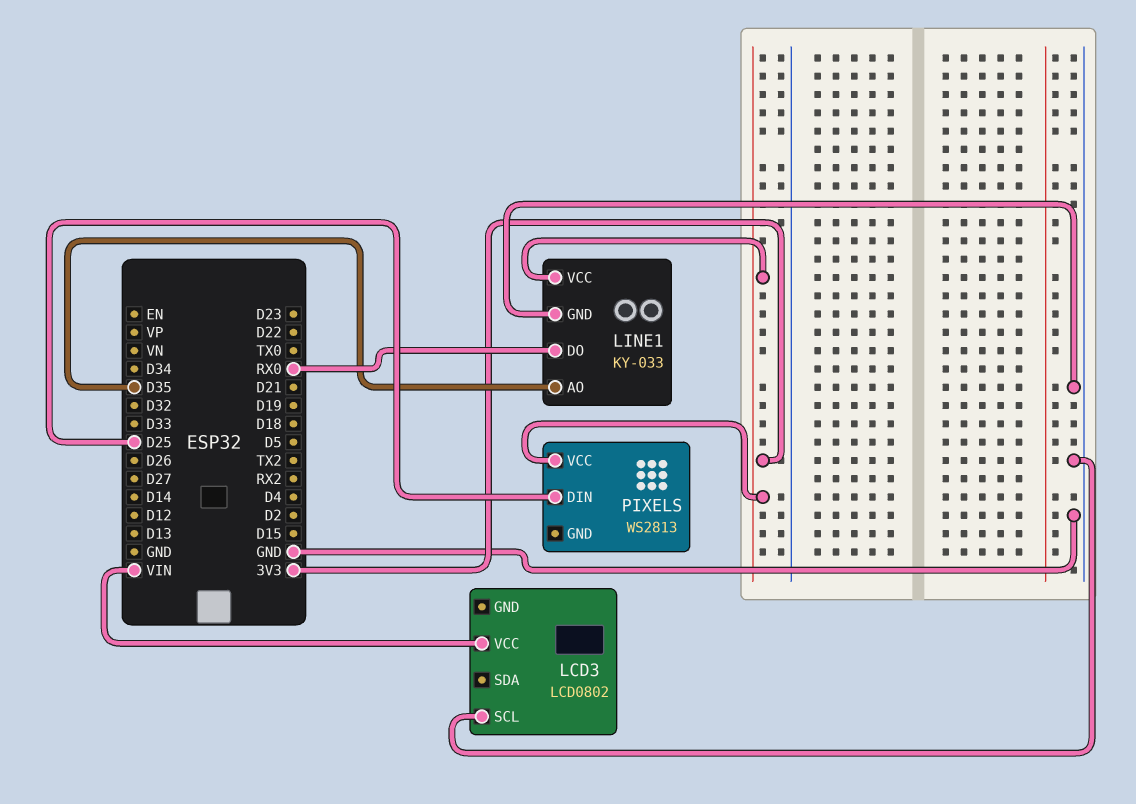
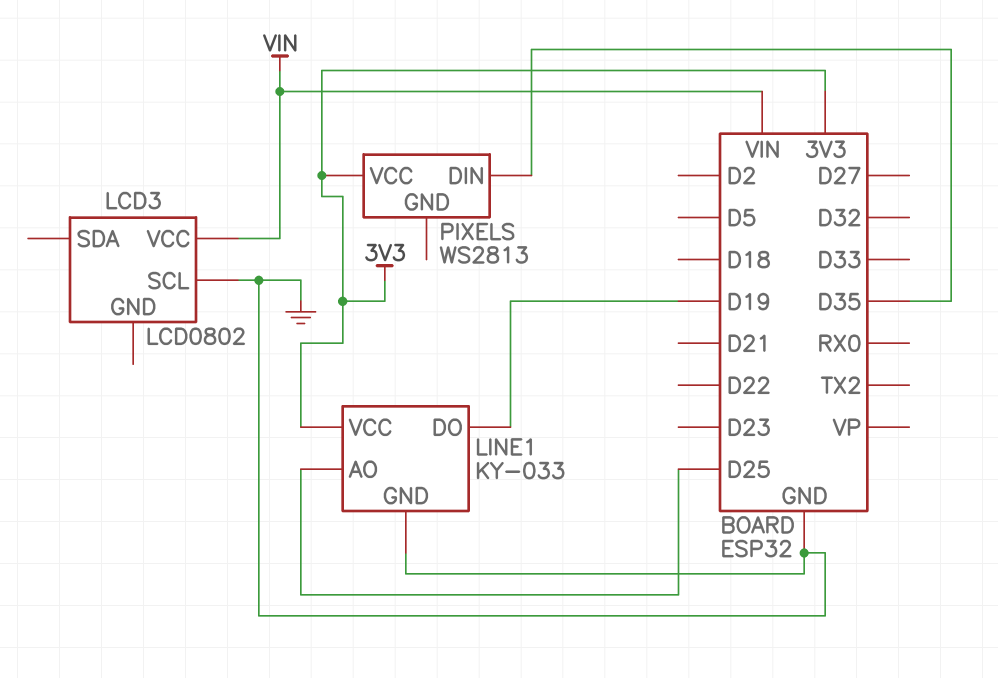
LINE1 pin AO: D35 -> D25
LINE1 pin DO: RX0 -> D19
PIXELS pin DIN: D25 -> D35

